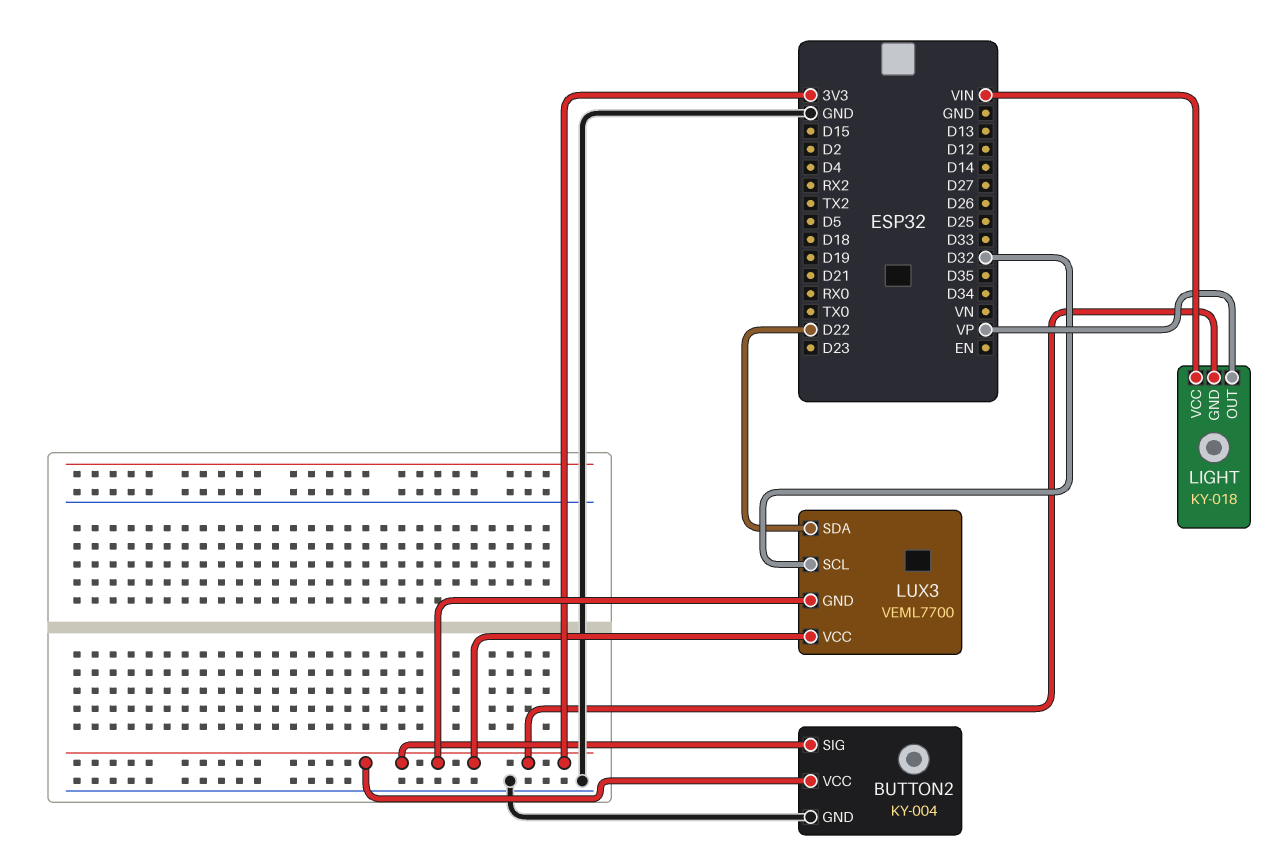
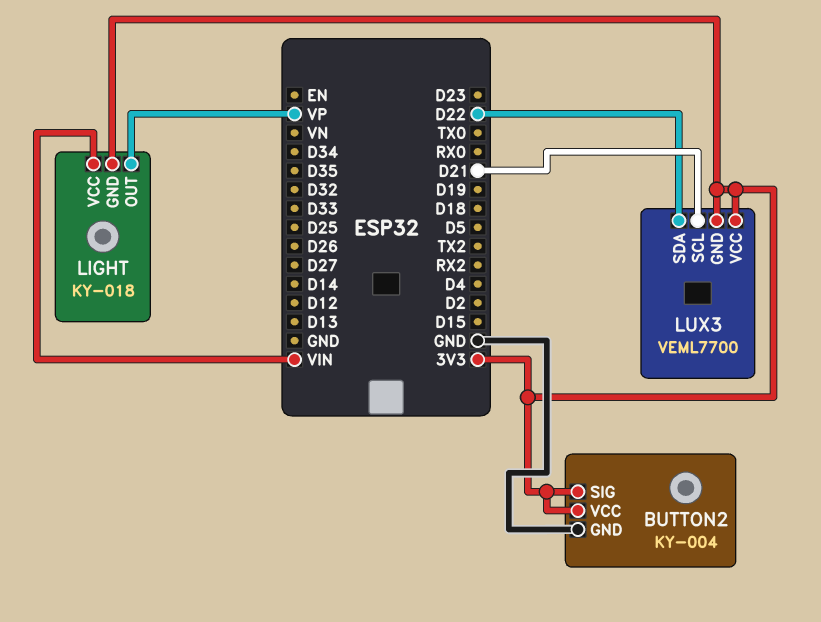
LUX3 pin SCL: D32 -> D21

